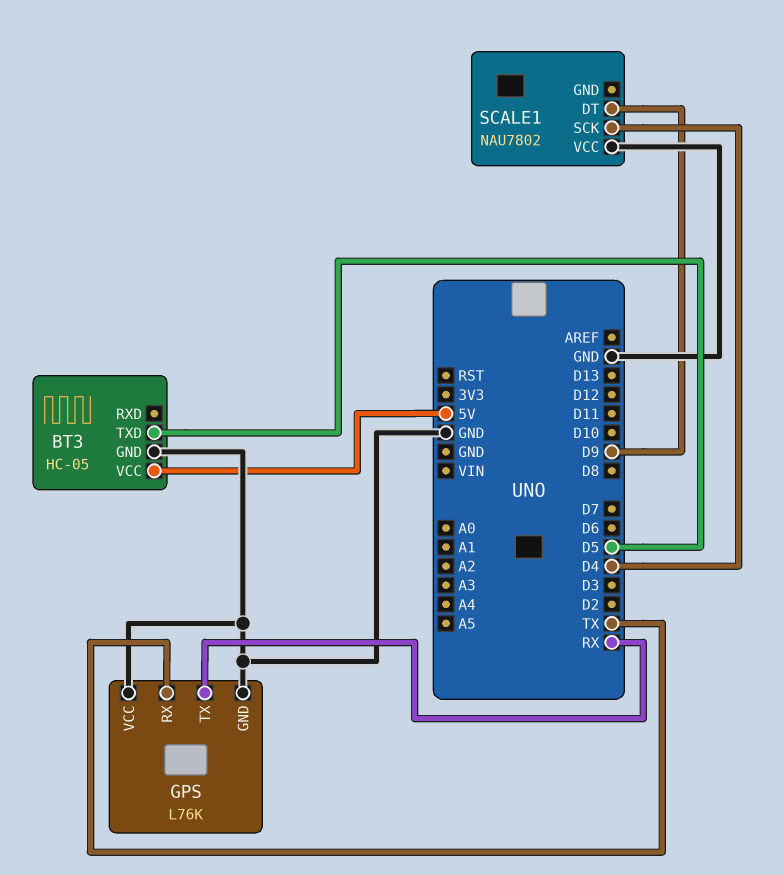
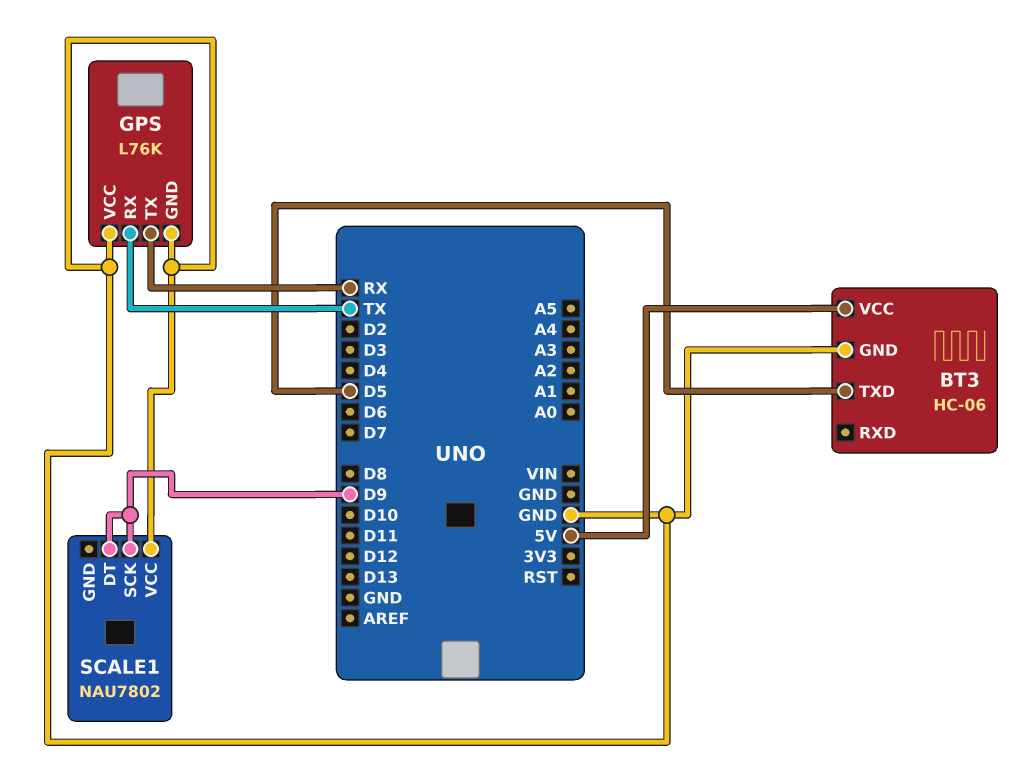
BT3: HC-05 -> HC-06
SCALE1 pin SCK: D4 -> D9

